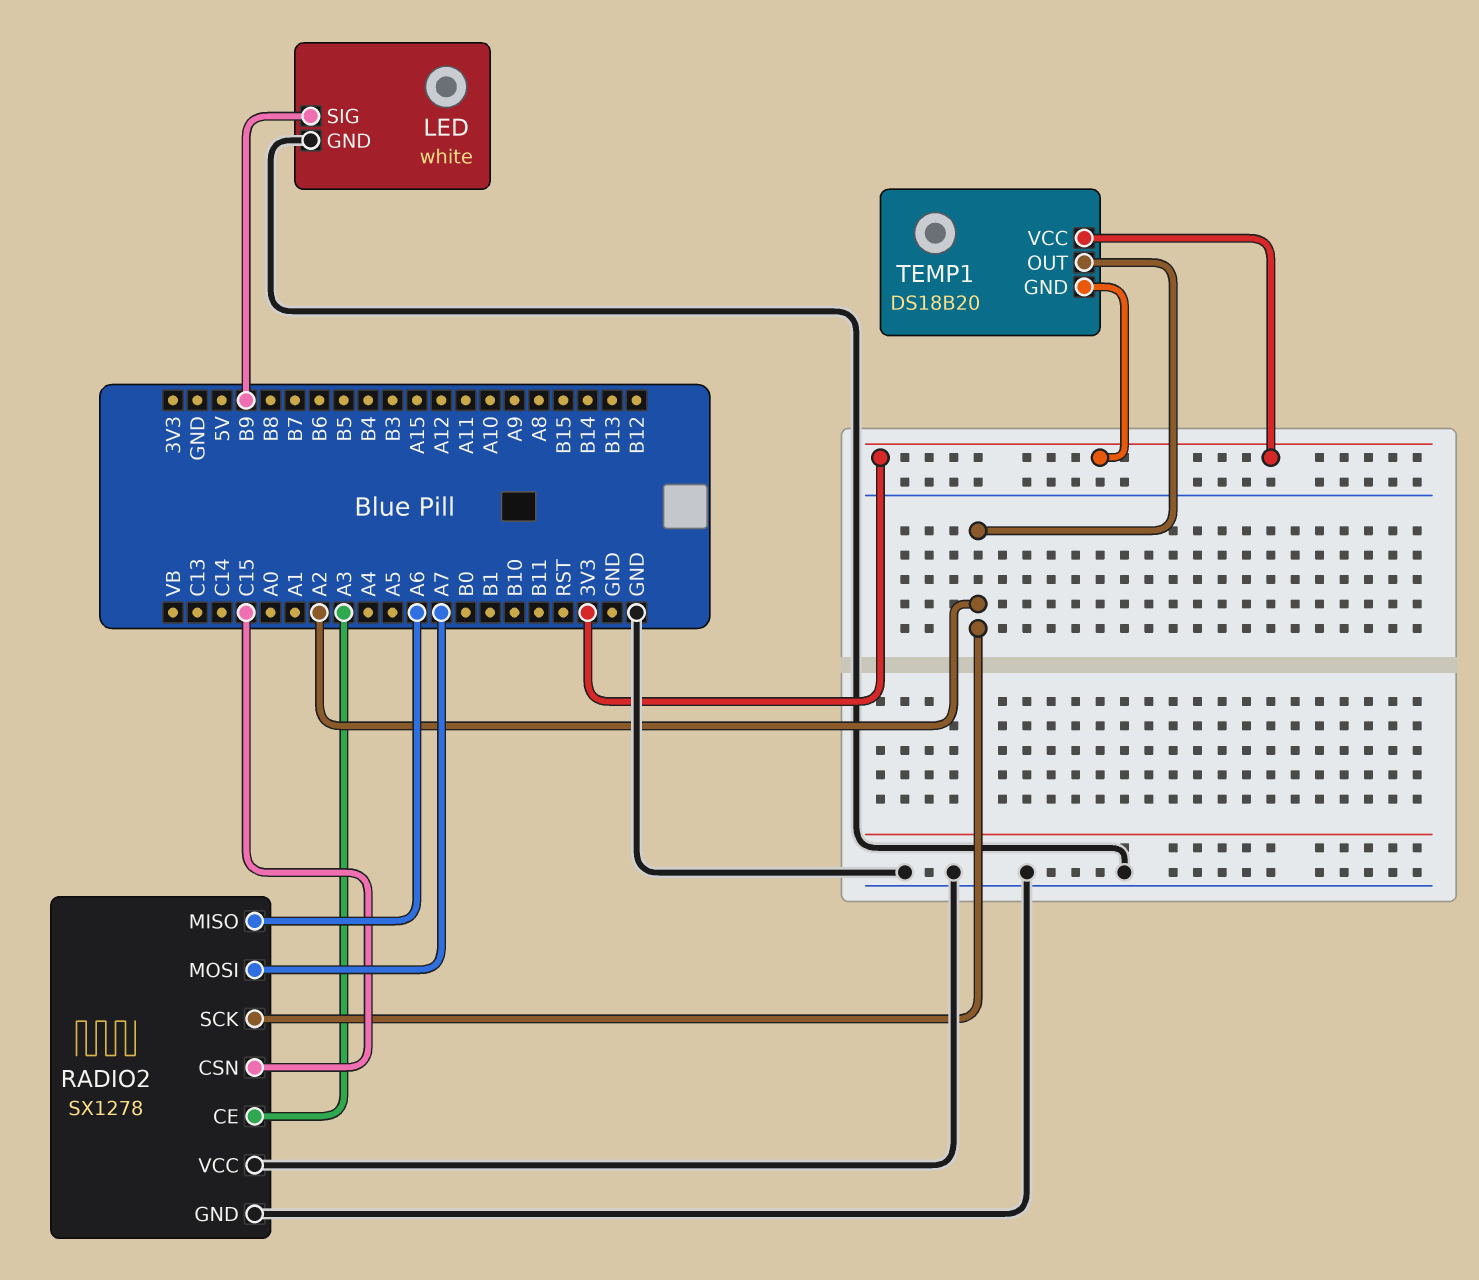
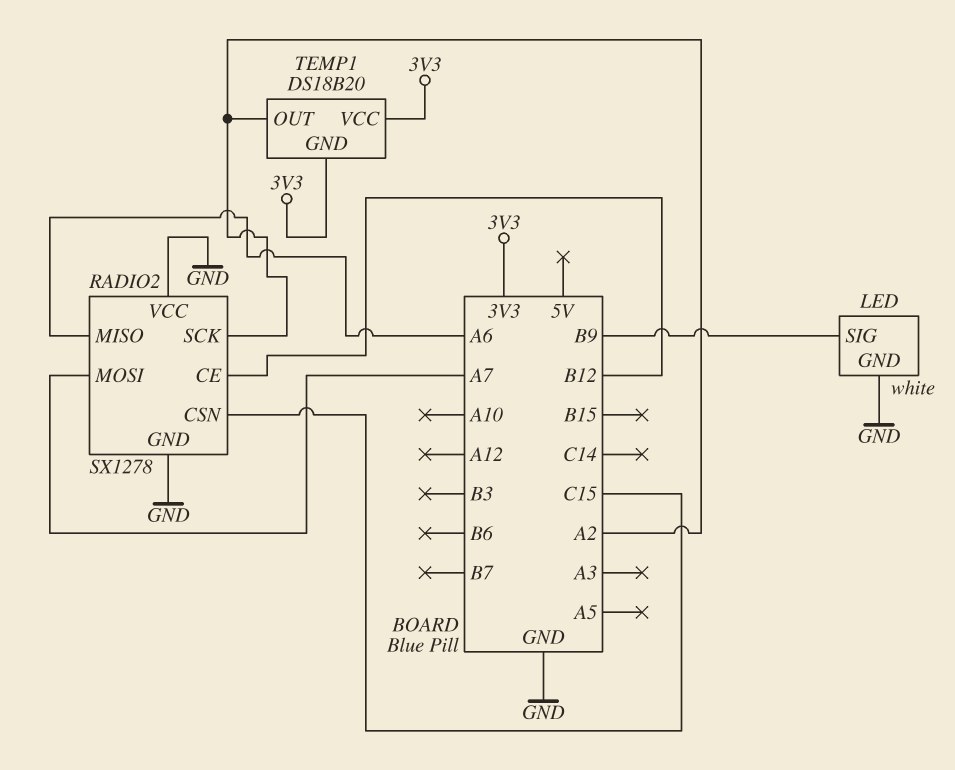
RADIO2 pin CE: A3 -> B12

